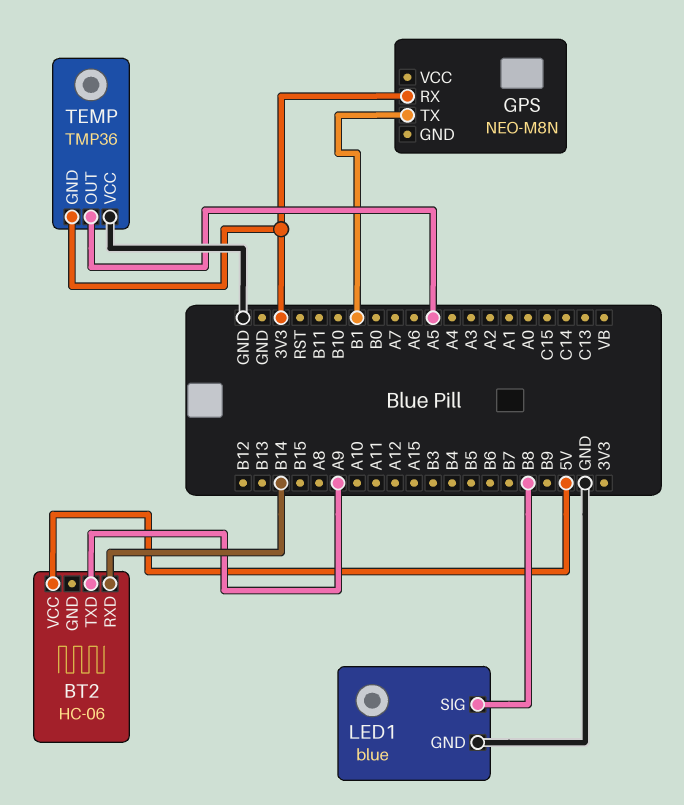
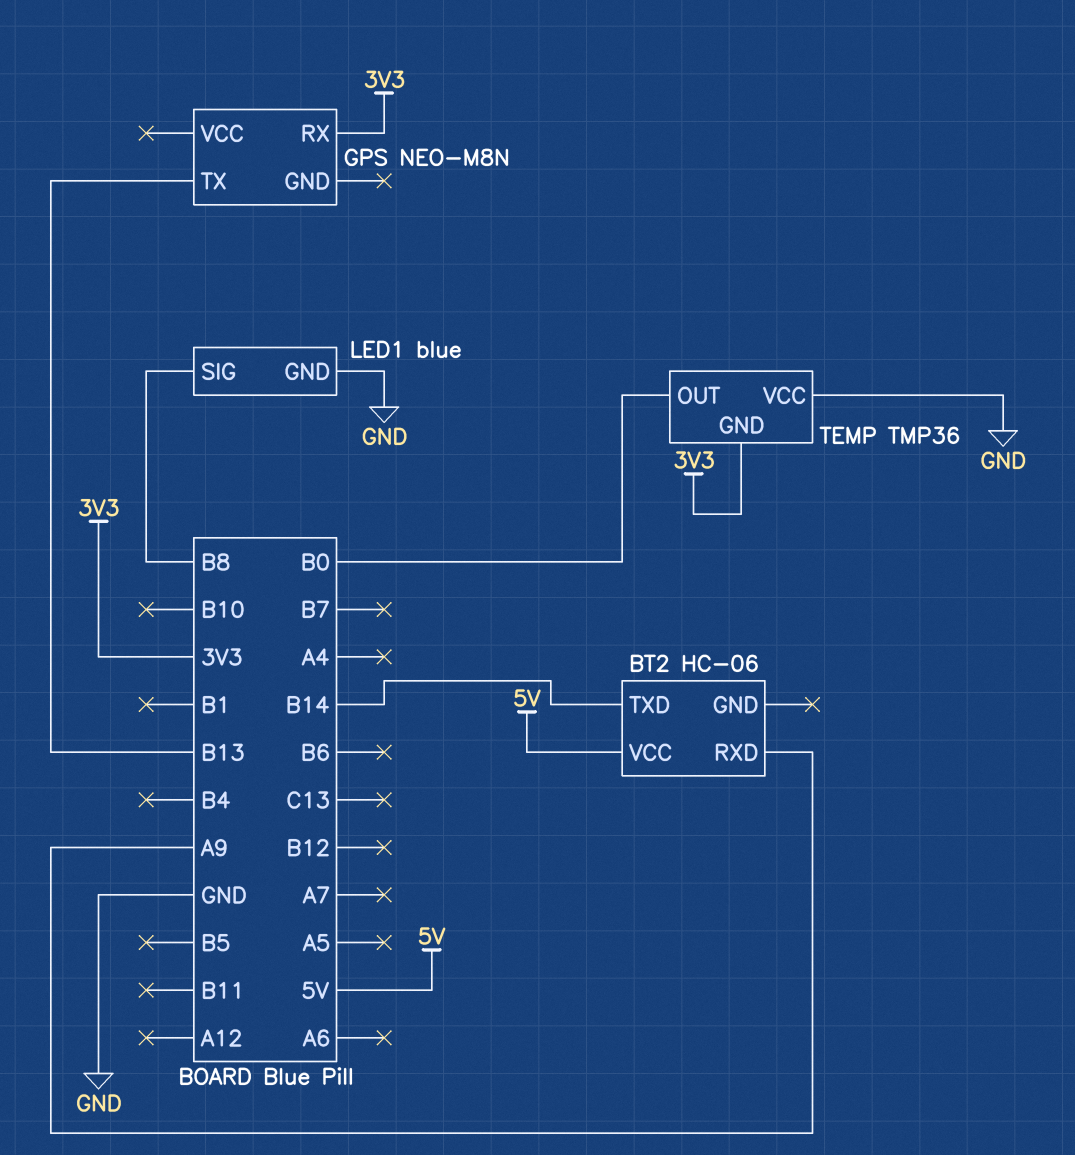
BT2 pin RXD: B14 -> A9
BT2 pin TXD: A9 -> B14
GPS pin TX: B1 -> B13
TEMP pin OUT: A5 -> B0

